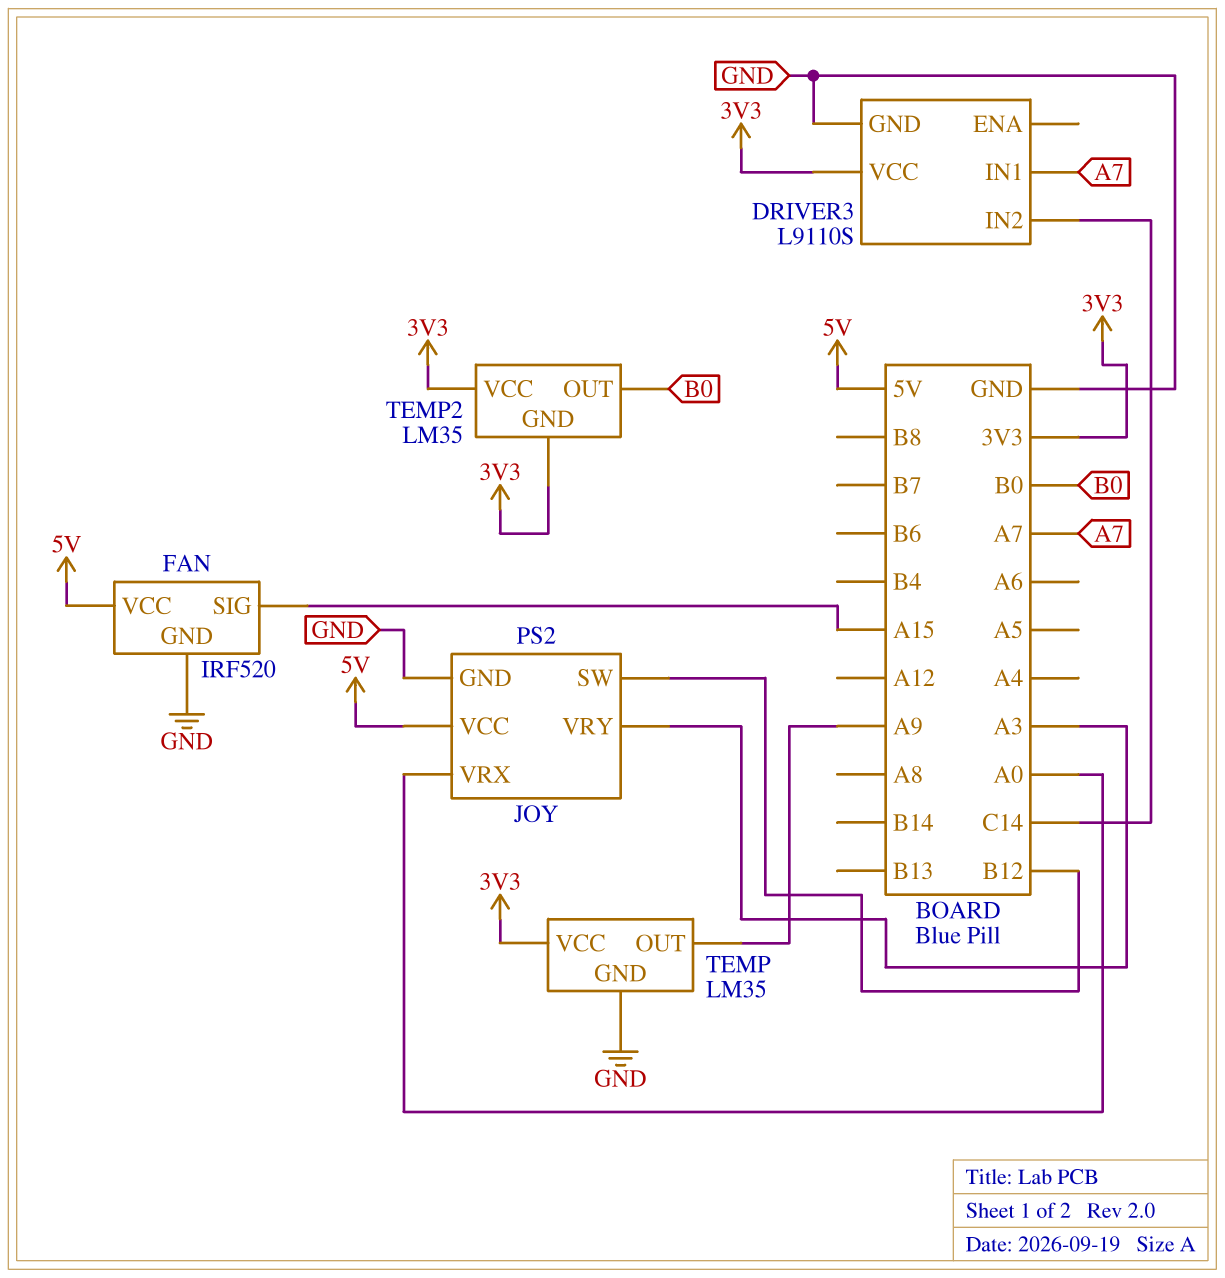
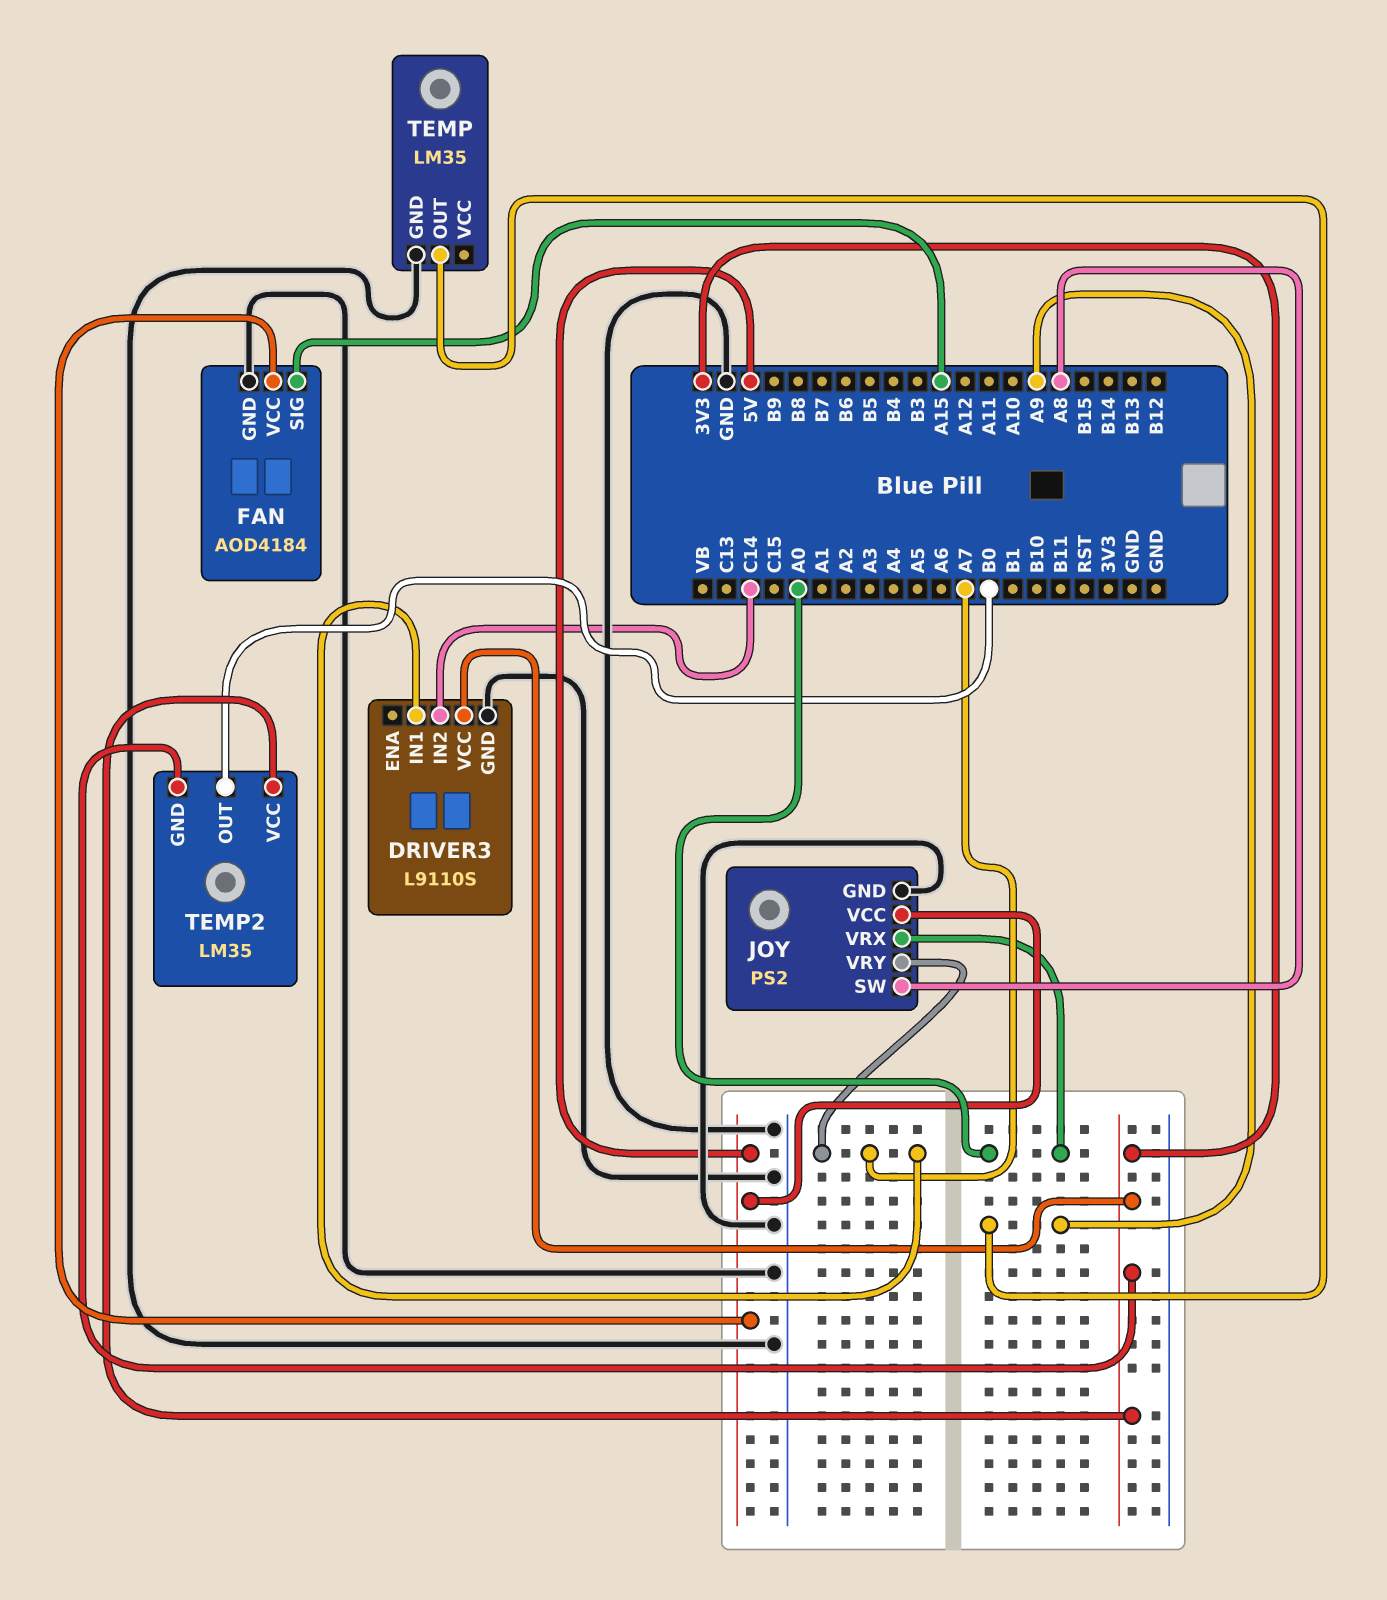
FAN: IRF520 -> AOD4184
JOY pin SW: B12 -> A8
JOY pin VRY: A3 -> A7
TEMP pin VCC: 3V3 -> none

